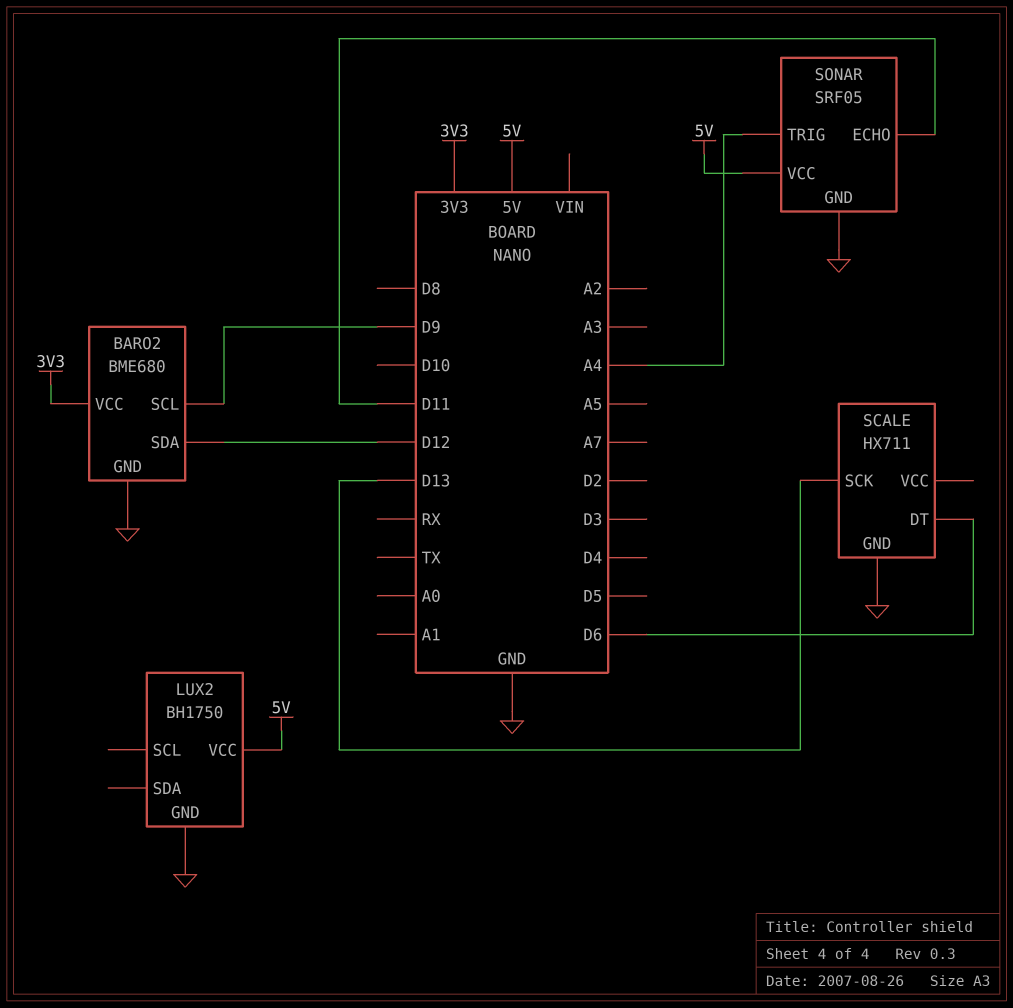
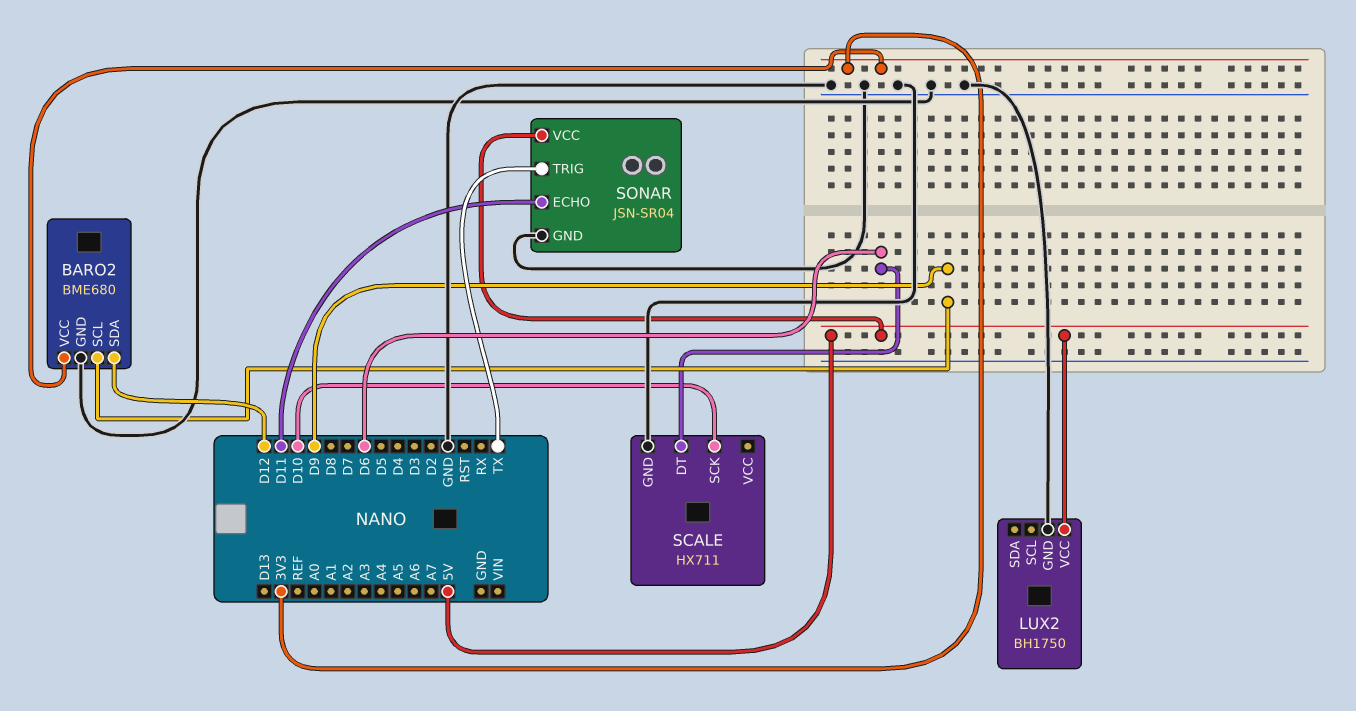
SCALE pin SCK: D13 -> D10
SONAR: SRF05 -> JSN-SR04
SONAR pin TRIG: A4 -> TX

